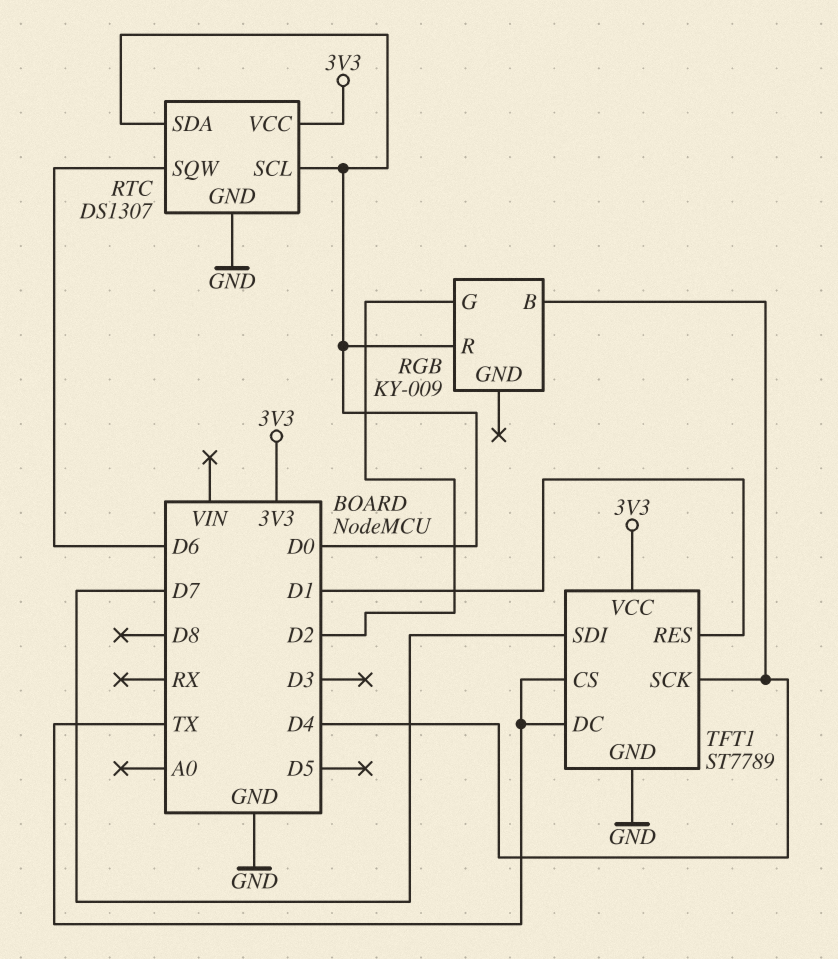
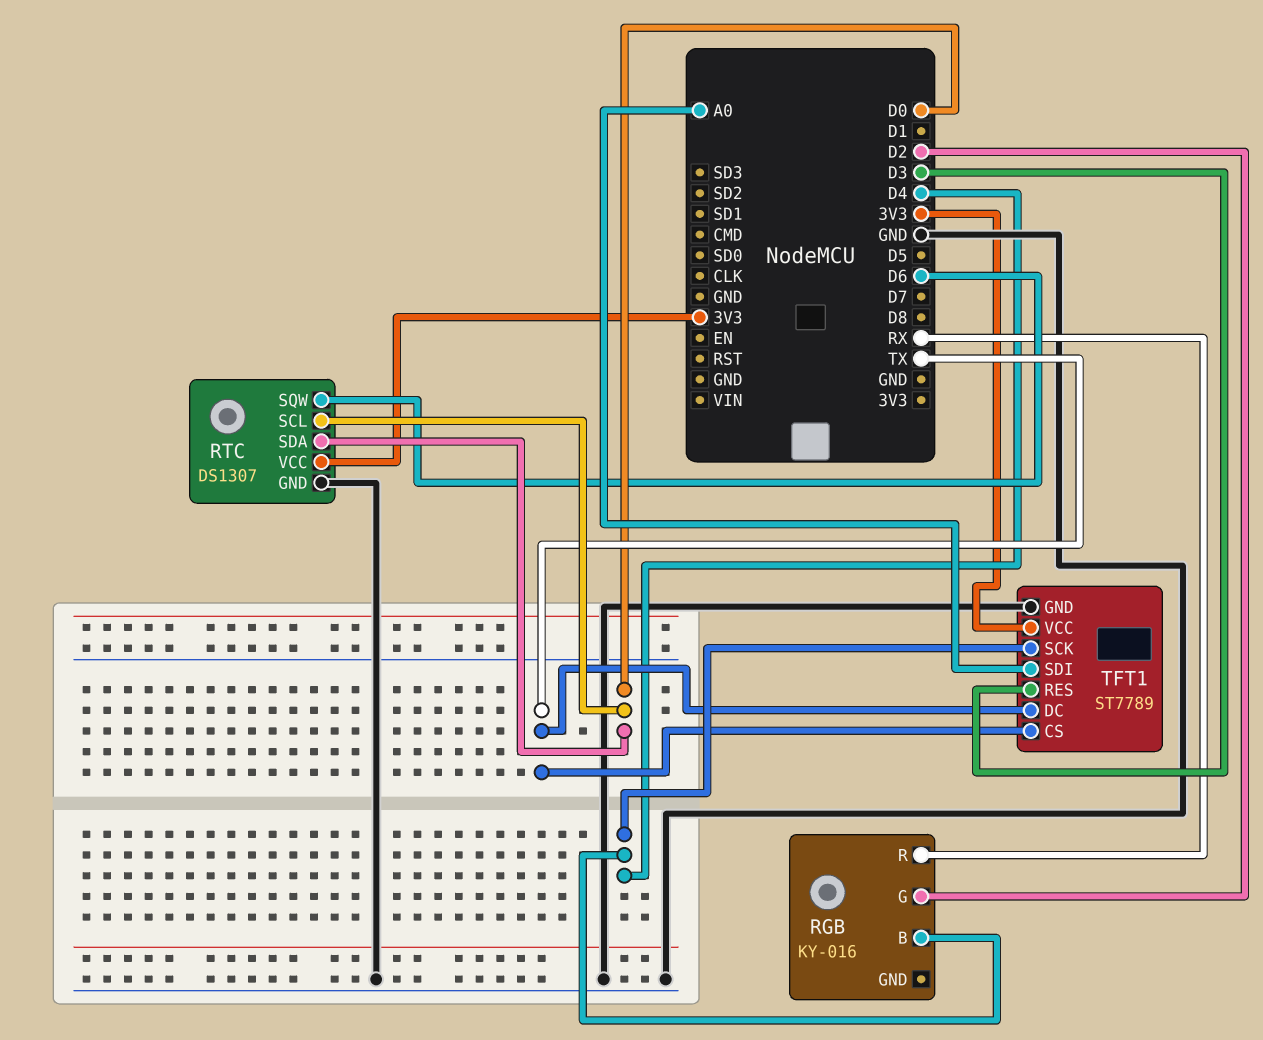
RGB: KY-009 -> KY-016
RGB pin R: D0 -> RX
TFT1 pin RES: D1 -> D3
TFT1 pin SDI: D7 -> A0

